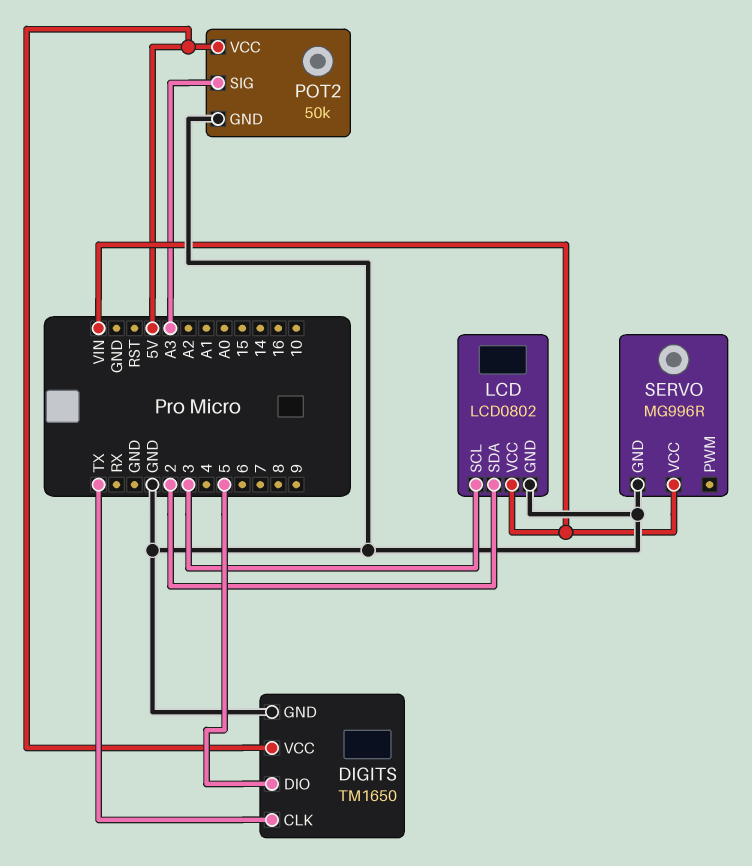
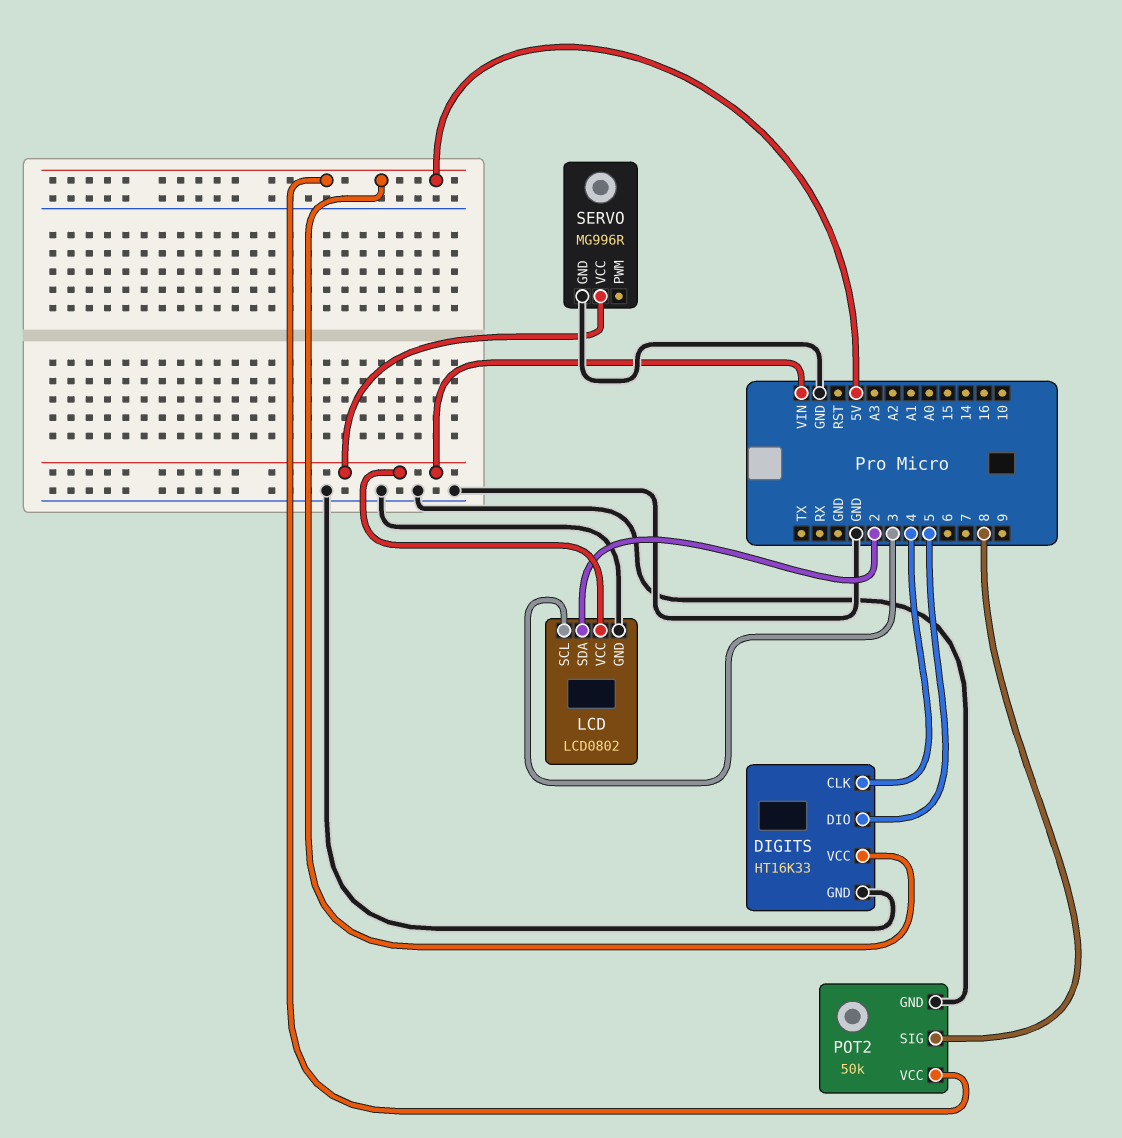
DIGITS: TM1650 -> HT16K33
DIGITS pin CLK: TX -> 4
POT2 pin SIG: A3 -> 8

